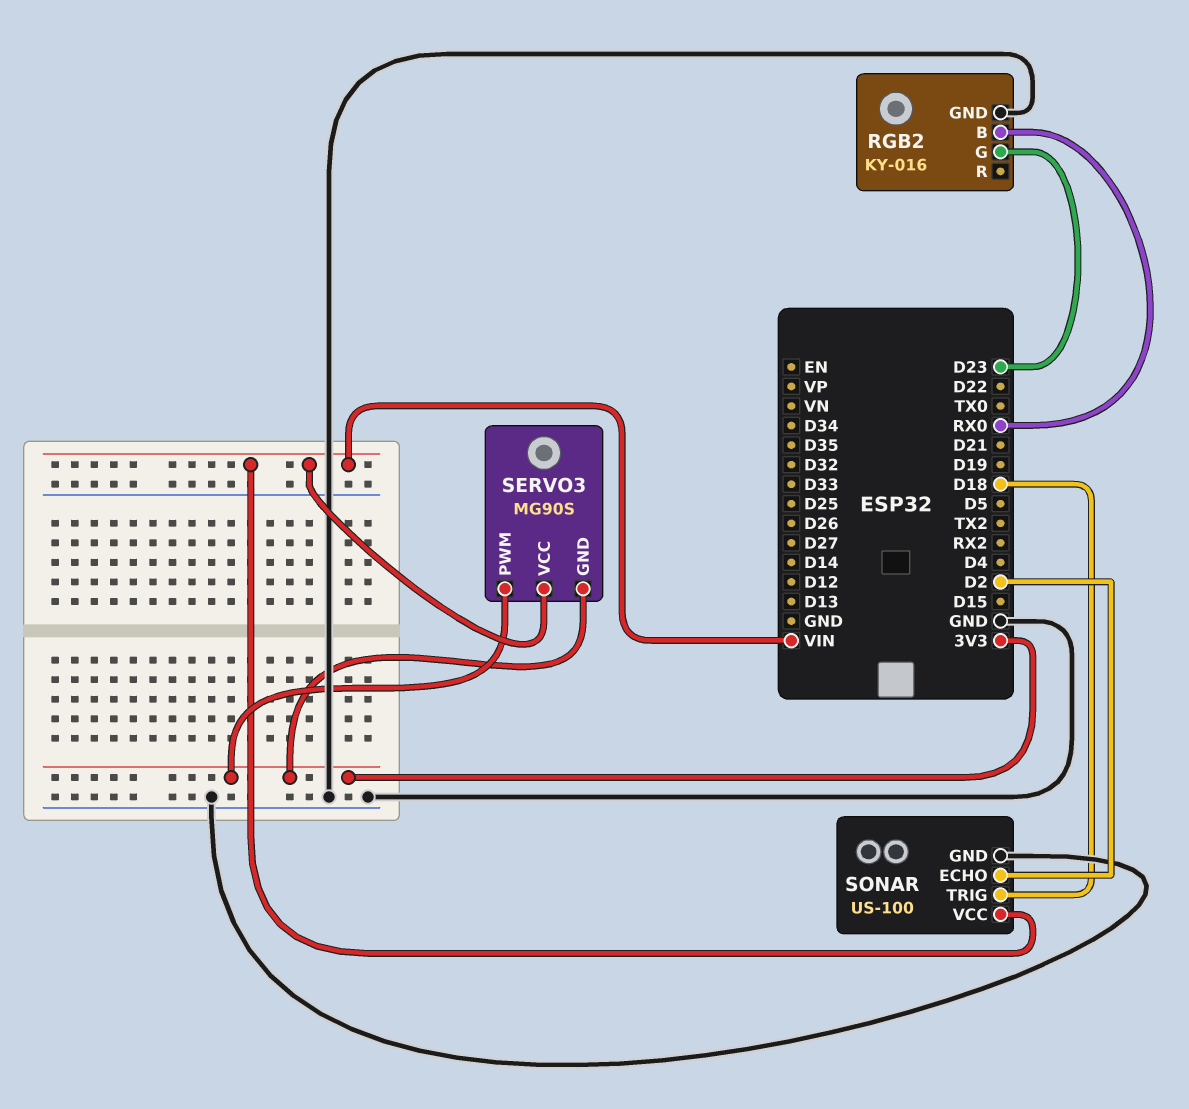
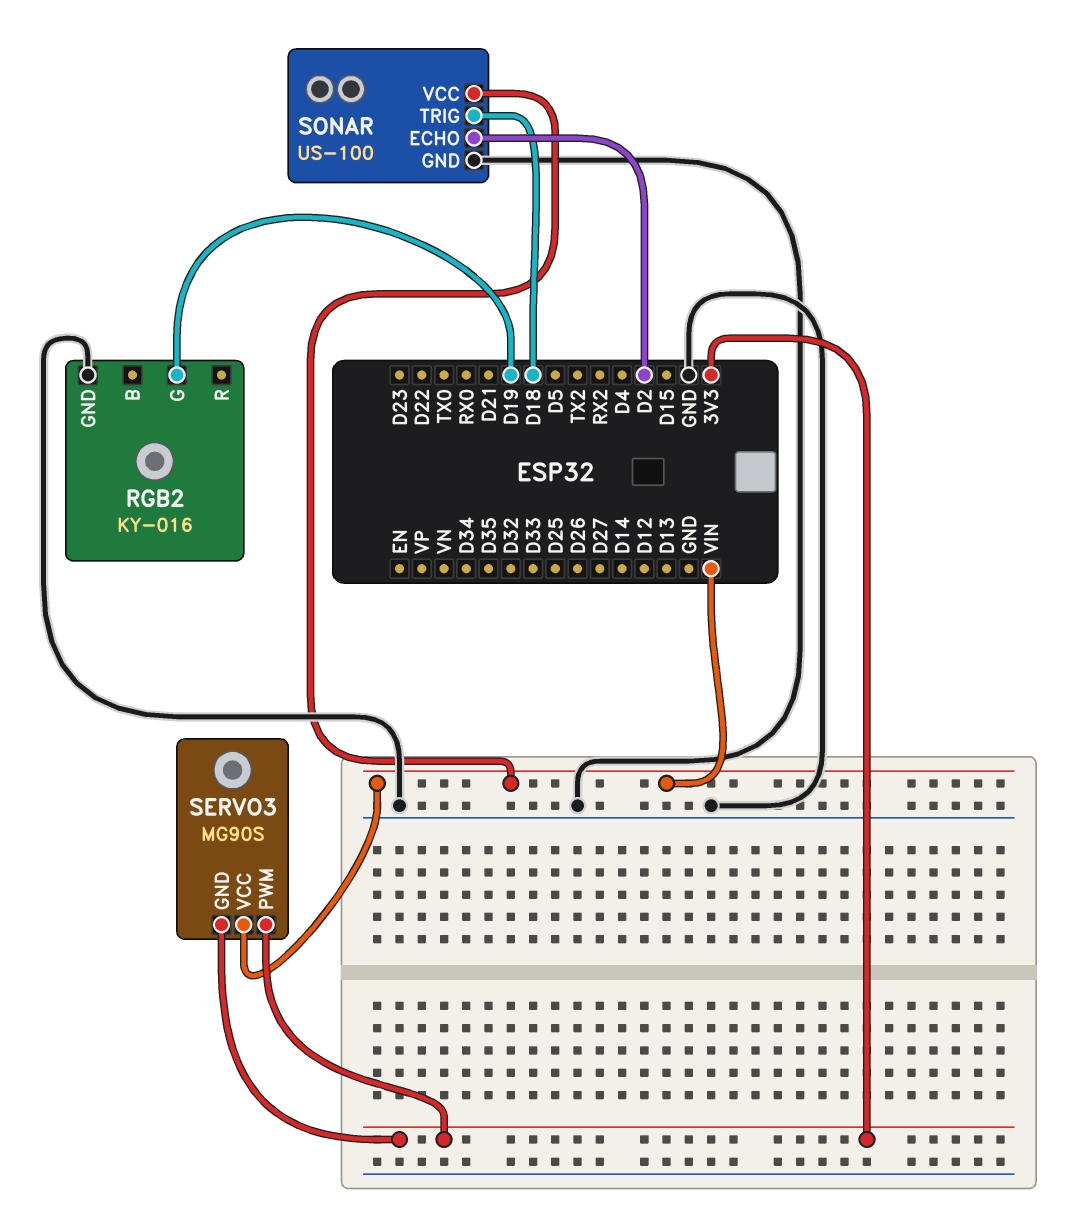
RGB2 pin B: RX0 -> none
RGB2 pin G: D23 -> D19

